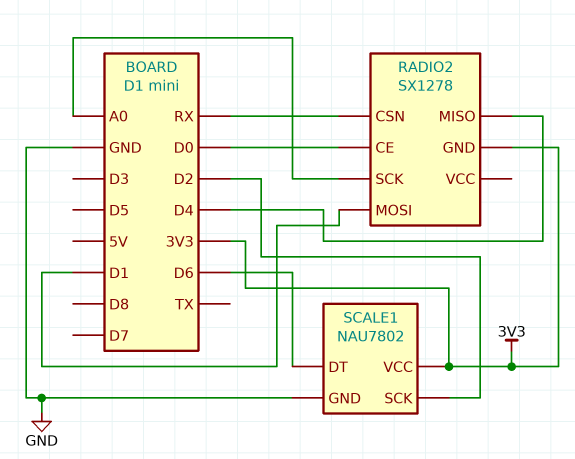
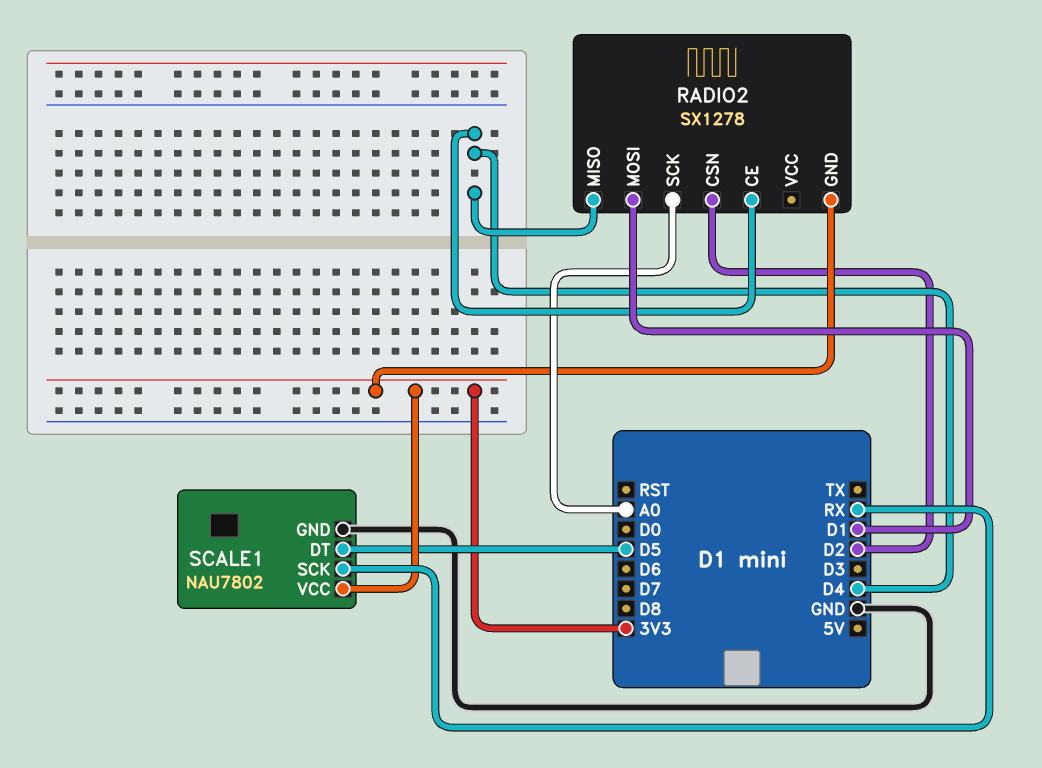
RADIO2 pin CE: D0 -> D4
RADIO2 pin CSN: RX -> D2
SCALE1 pin DT: D6 -> D5
SCALE1 pin SCK: D2 -> RX

